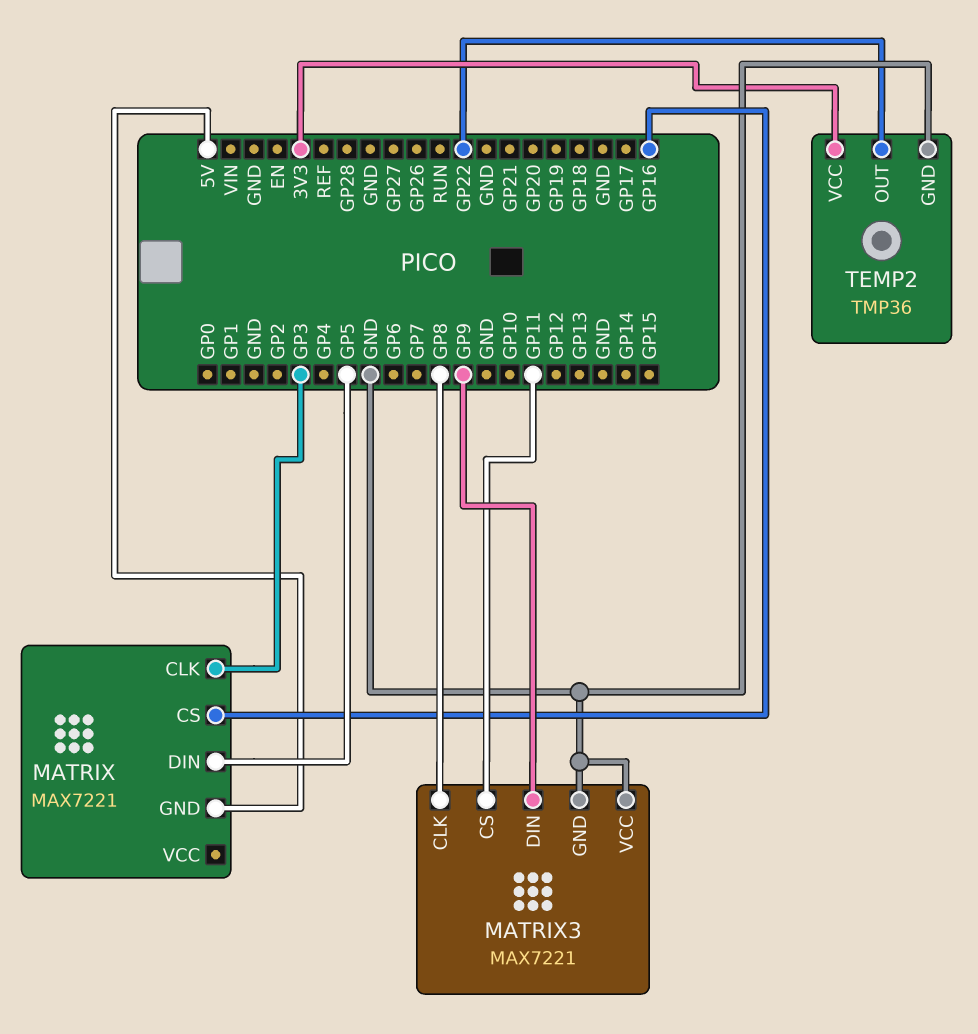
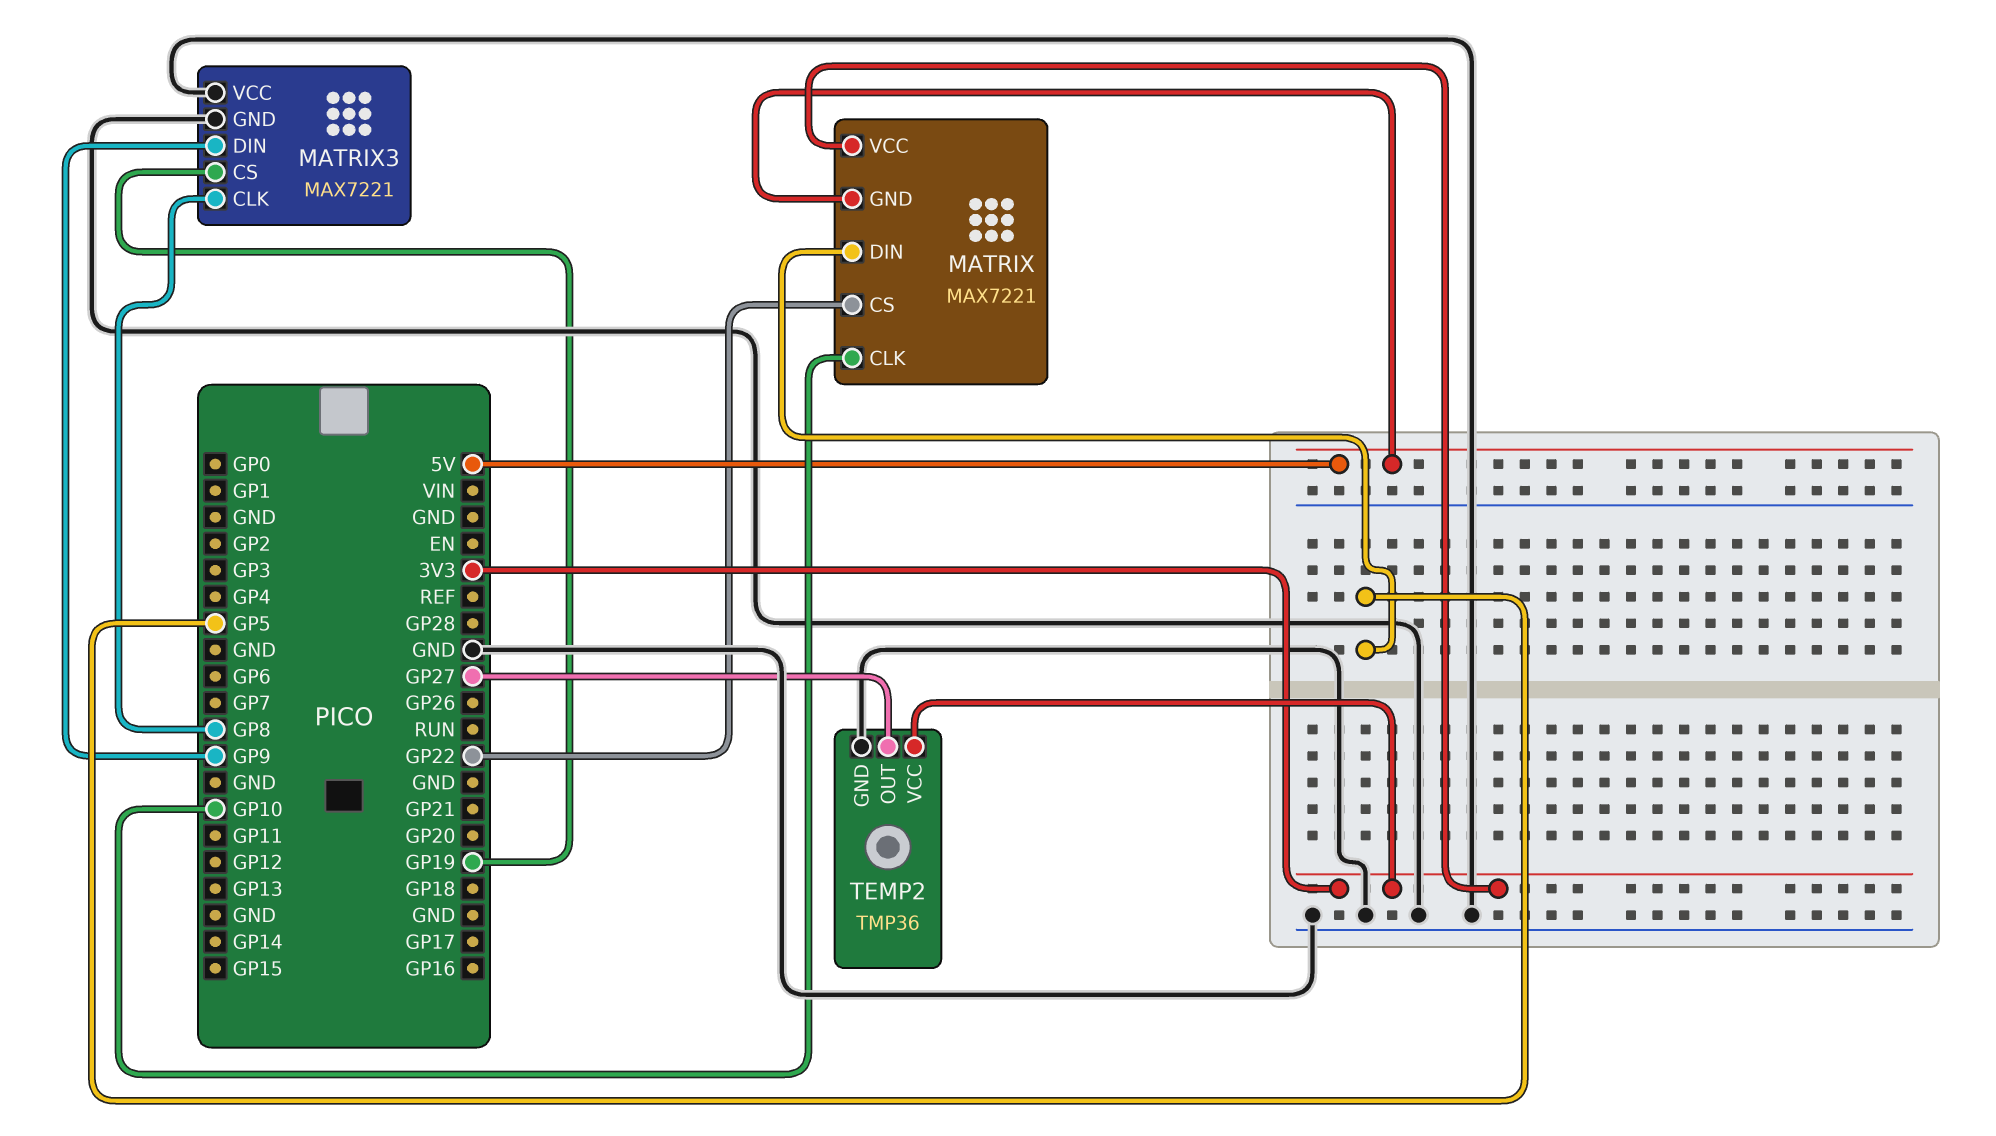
MATRIX pin CLK: GP3 -> GP10
MATRIX pin CS: GP16 -> GP22
MATRIX pin VCC: none -> 3V3
MATRIX3 pin CS: GP11 -> GP19
TEMP2 pin OUT: GP22 -> GP27

